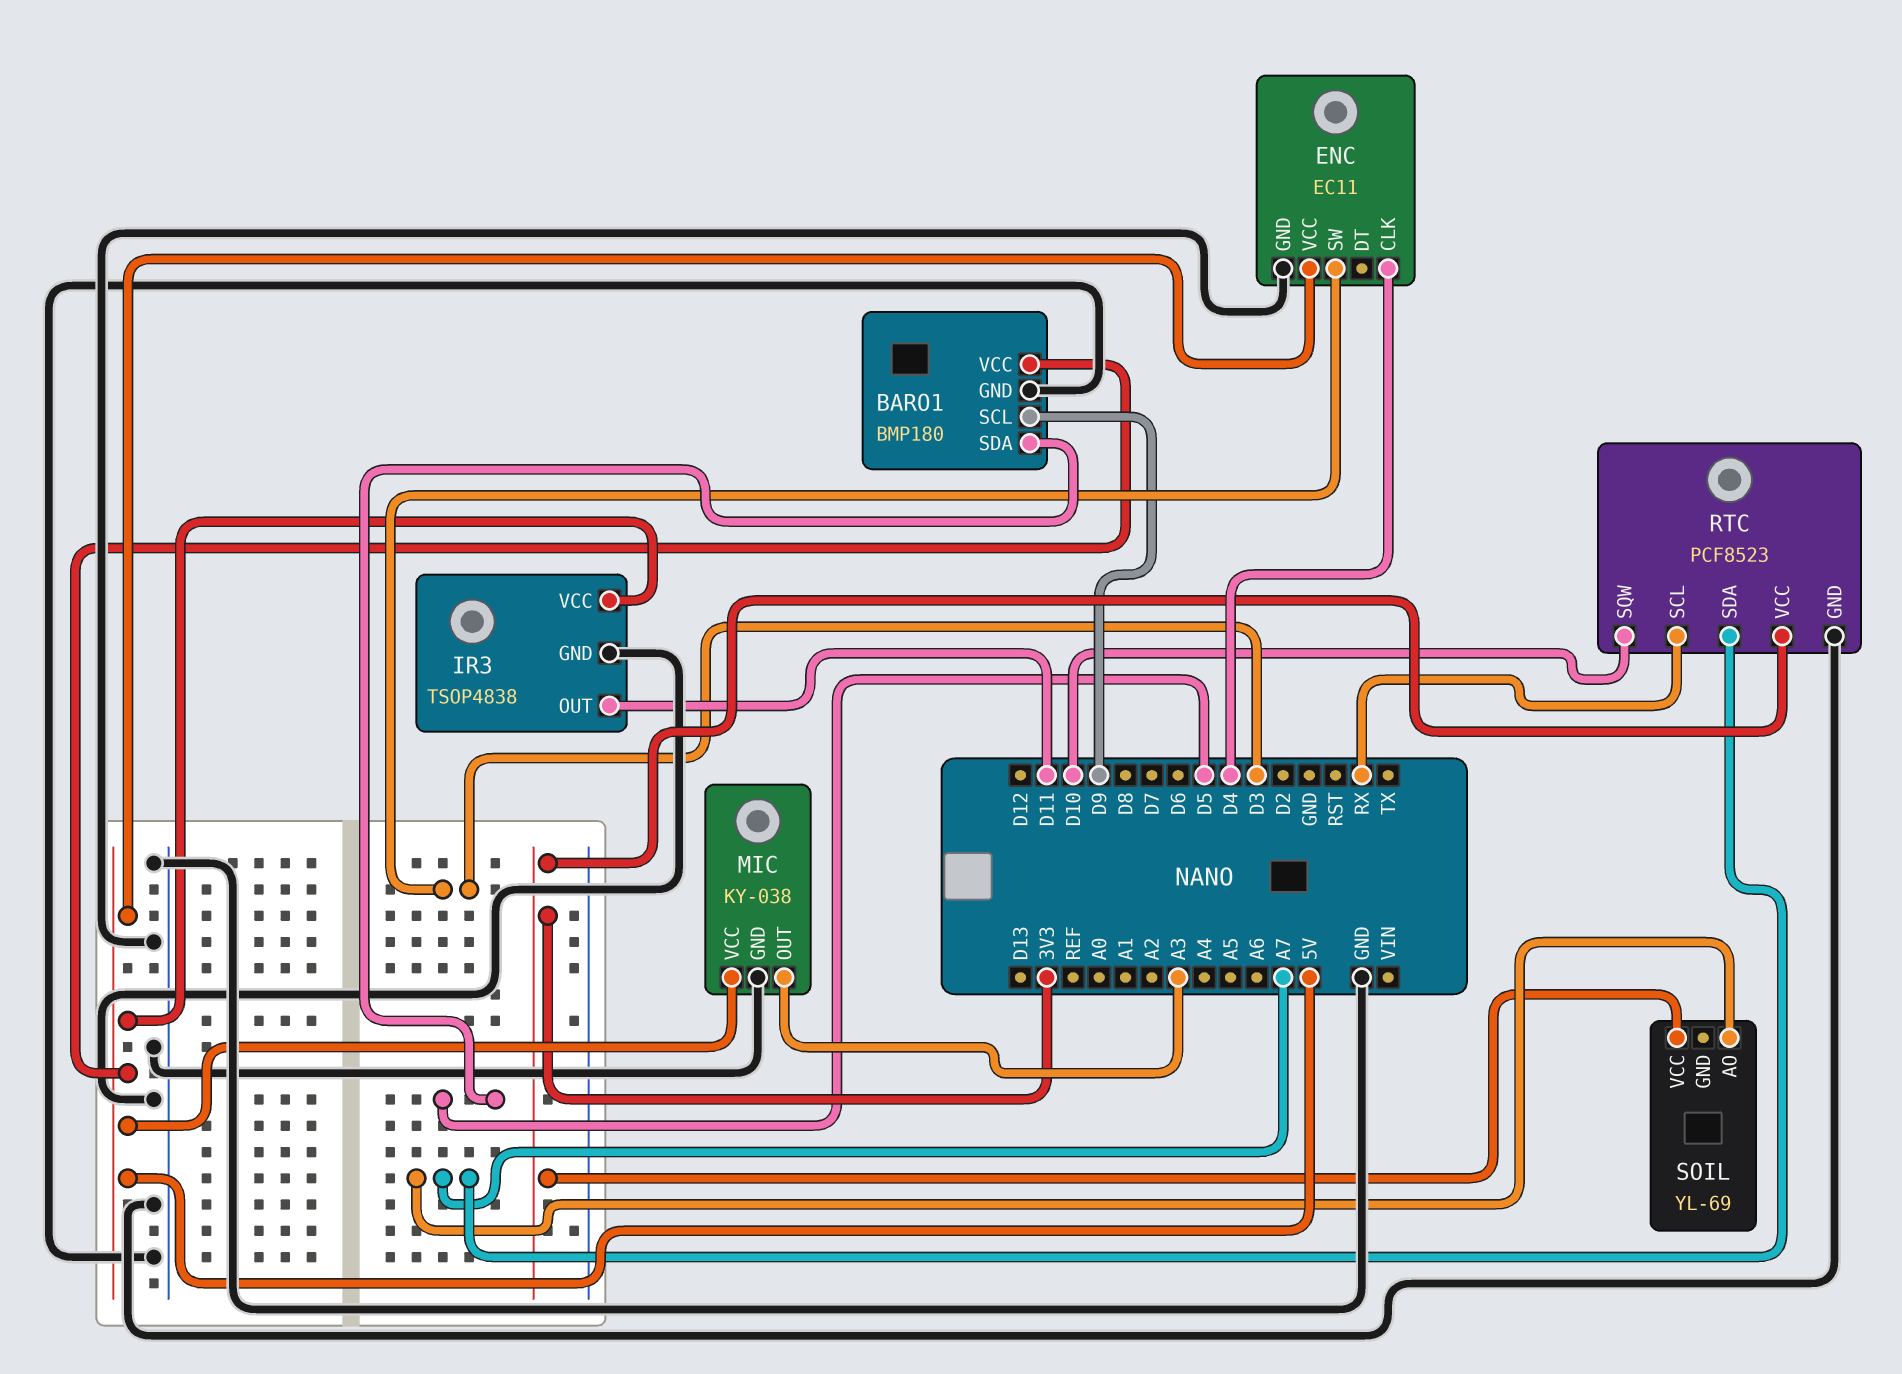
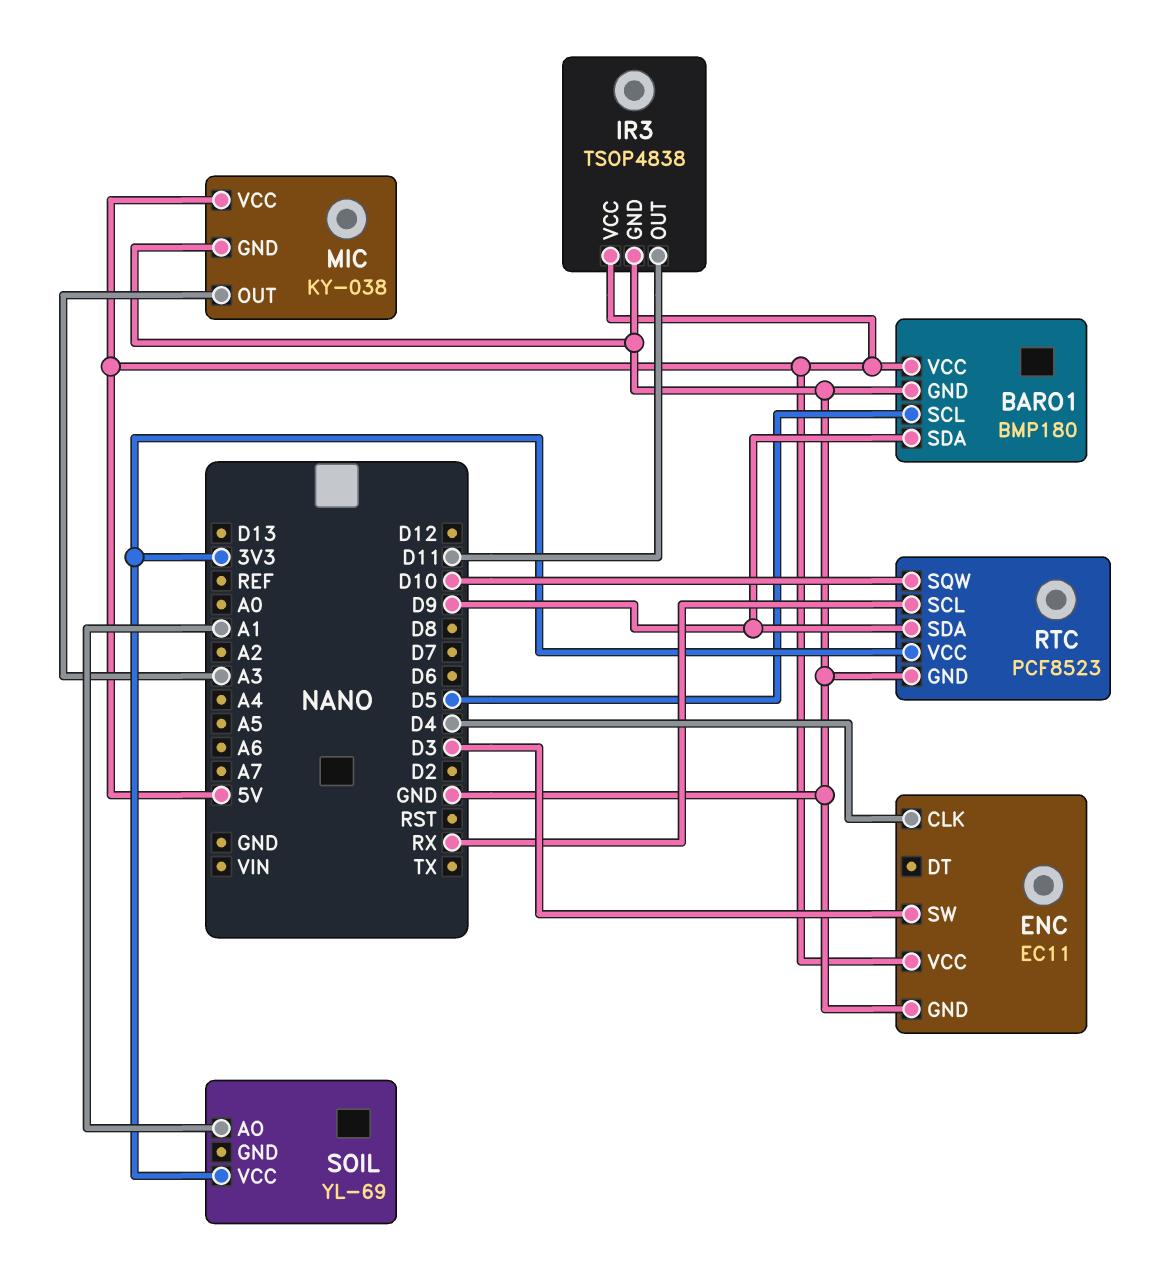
BARO1 pin SCL: D9 -> D5
BARO1 pin SDA: D5 -> D9
RTC pin SDA: A7 -> D9
SOIL pin AO: A7 -> A1

